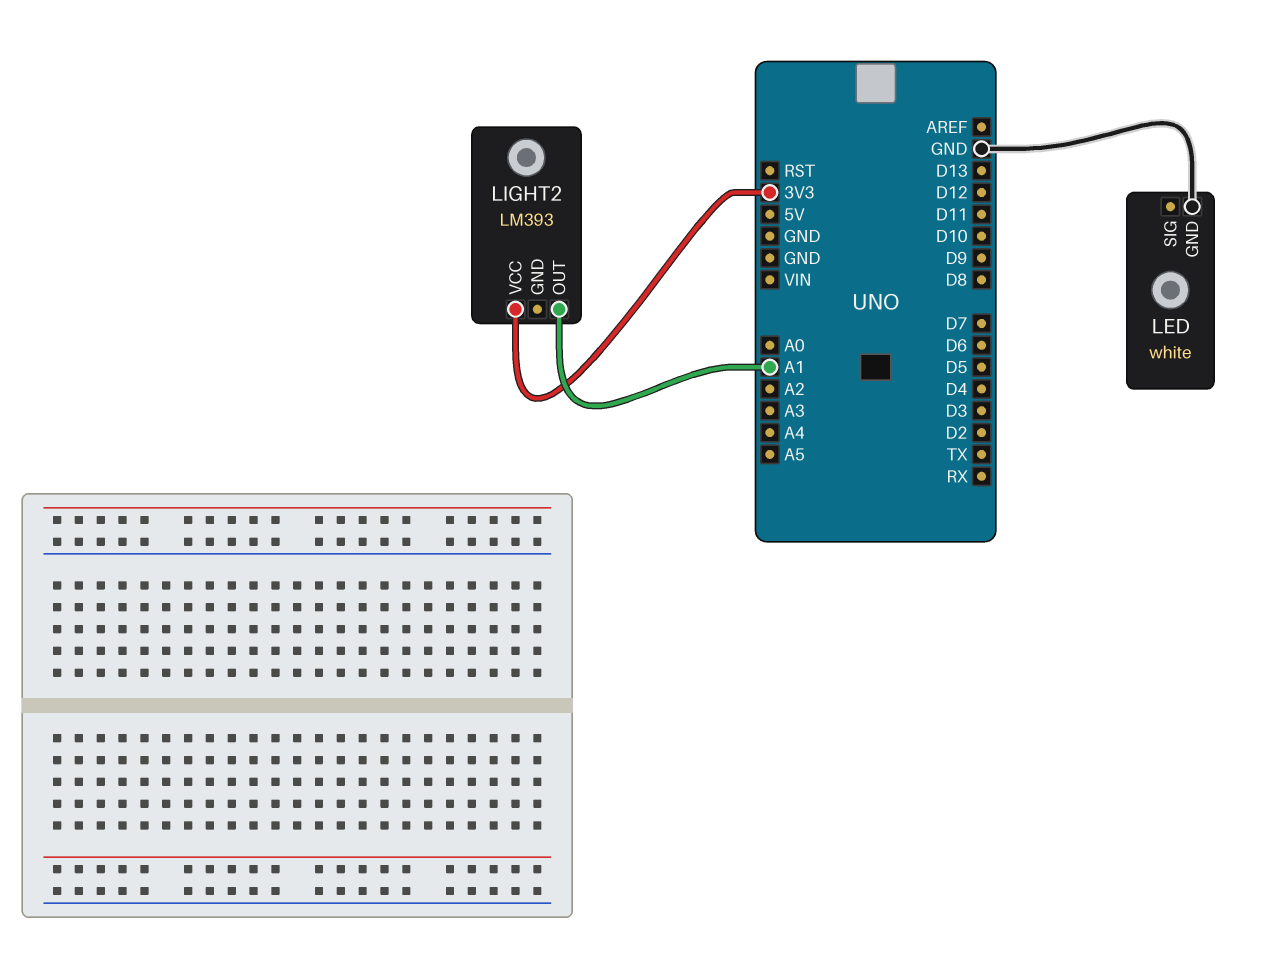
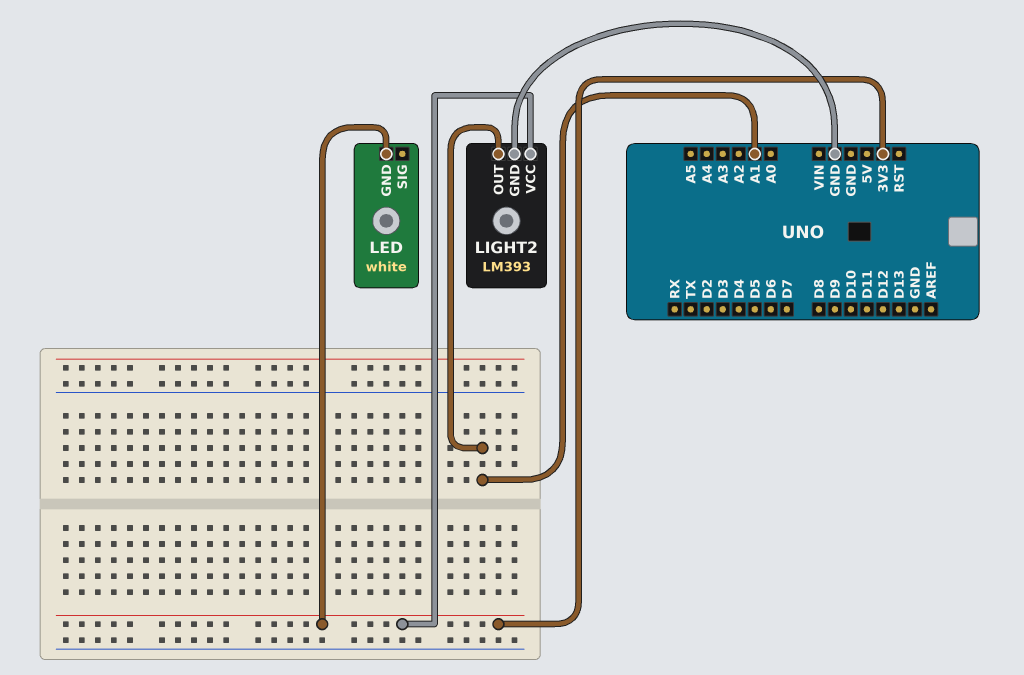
LED pin GND: GND -> 3V3
LIGHT2 pin GND: none -> GND

